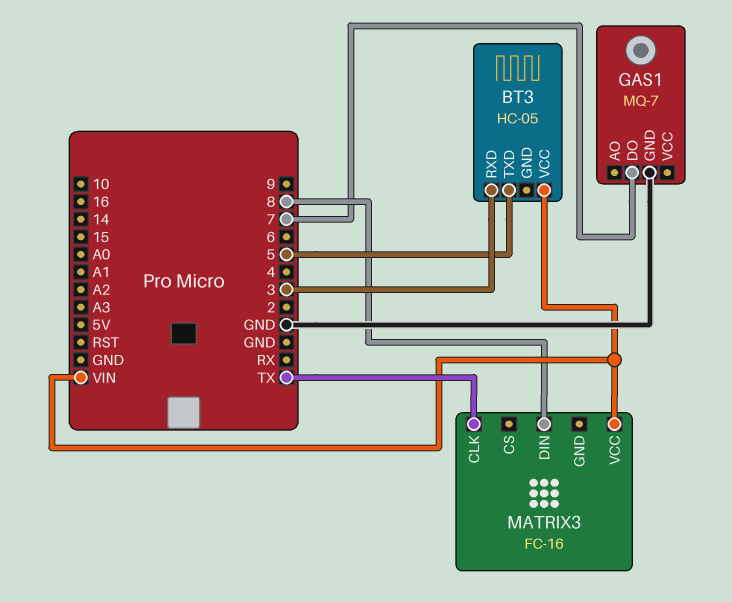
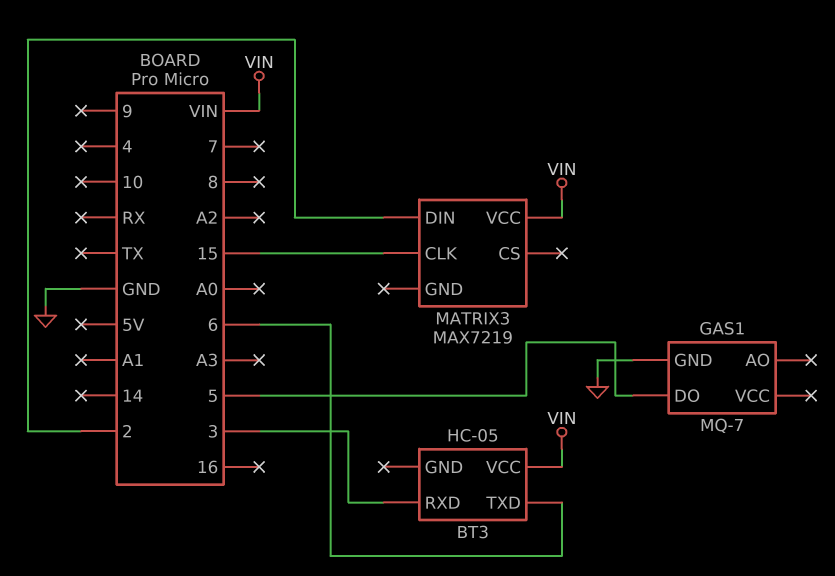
BT3 pin TXD: 5 -> 6
GAS1 pin DO: 7 -> 5
MATRIX3: FC-16 -> MAX7219
MATRIX3 pin CLK: TX -> 15
MATRIX3 pin DIN: 8 -> 2

